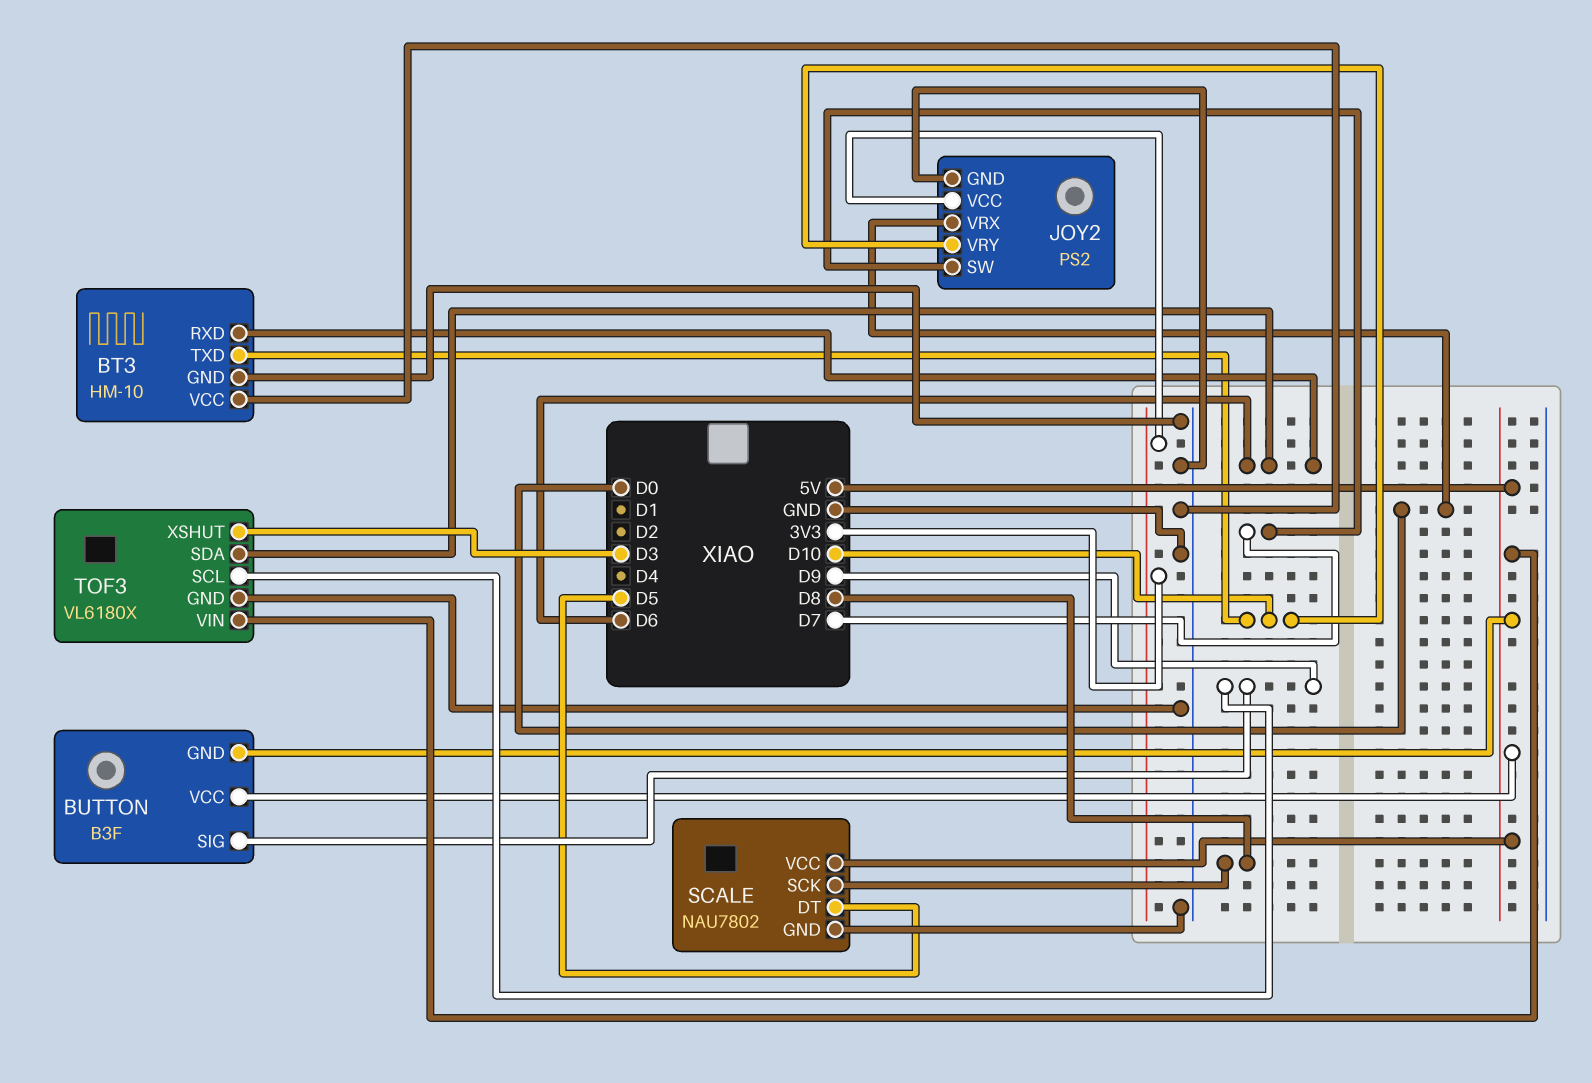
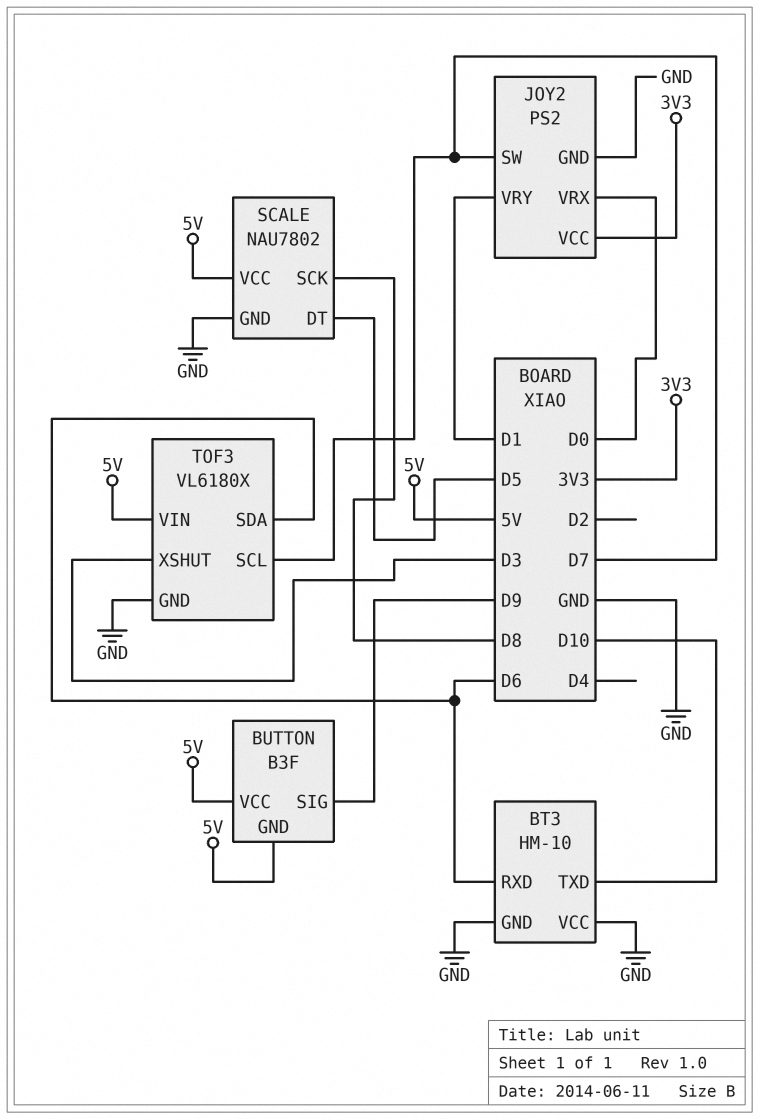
JOY2 pin VRY: D10 -> D1
TOF3 pin SCL: D9 -> D7

